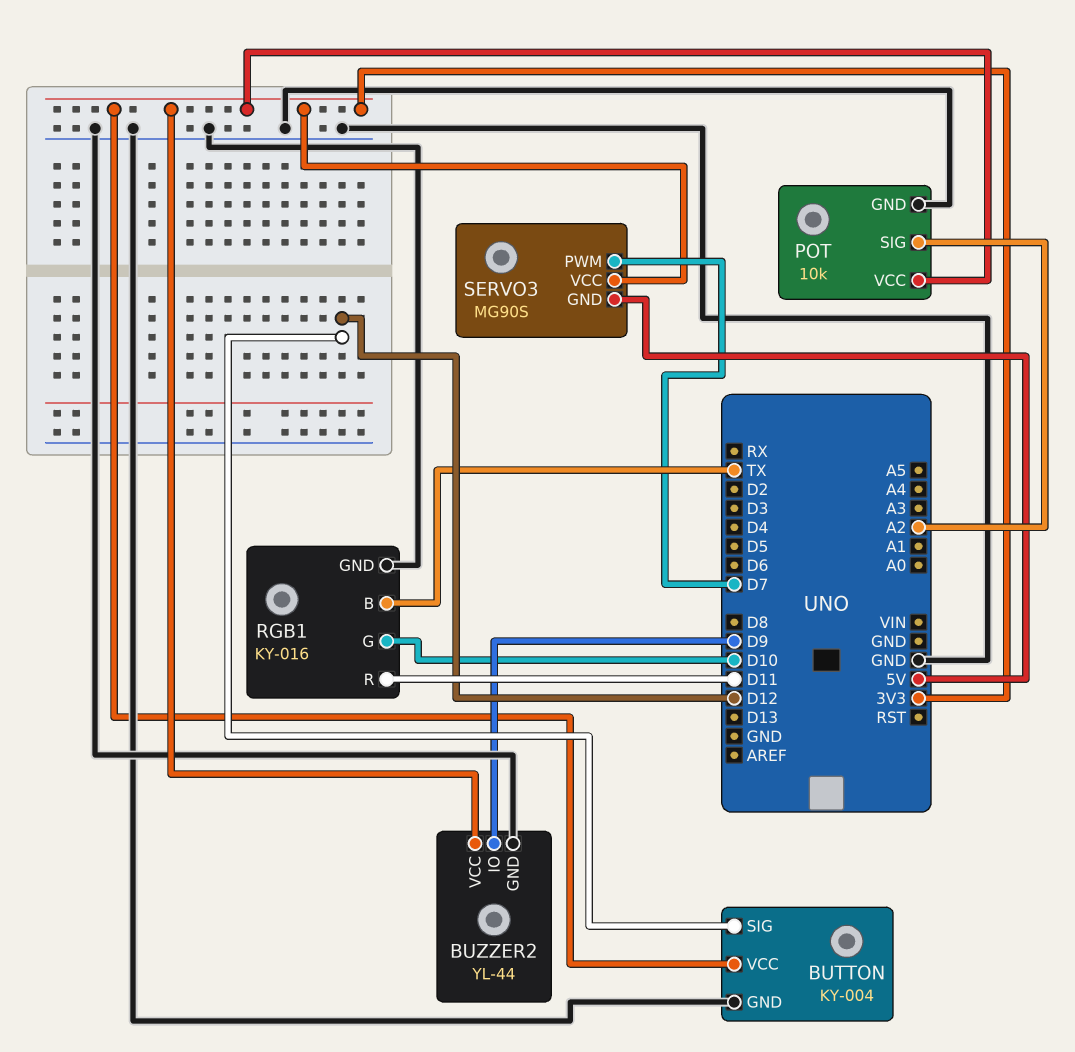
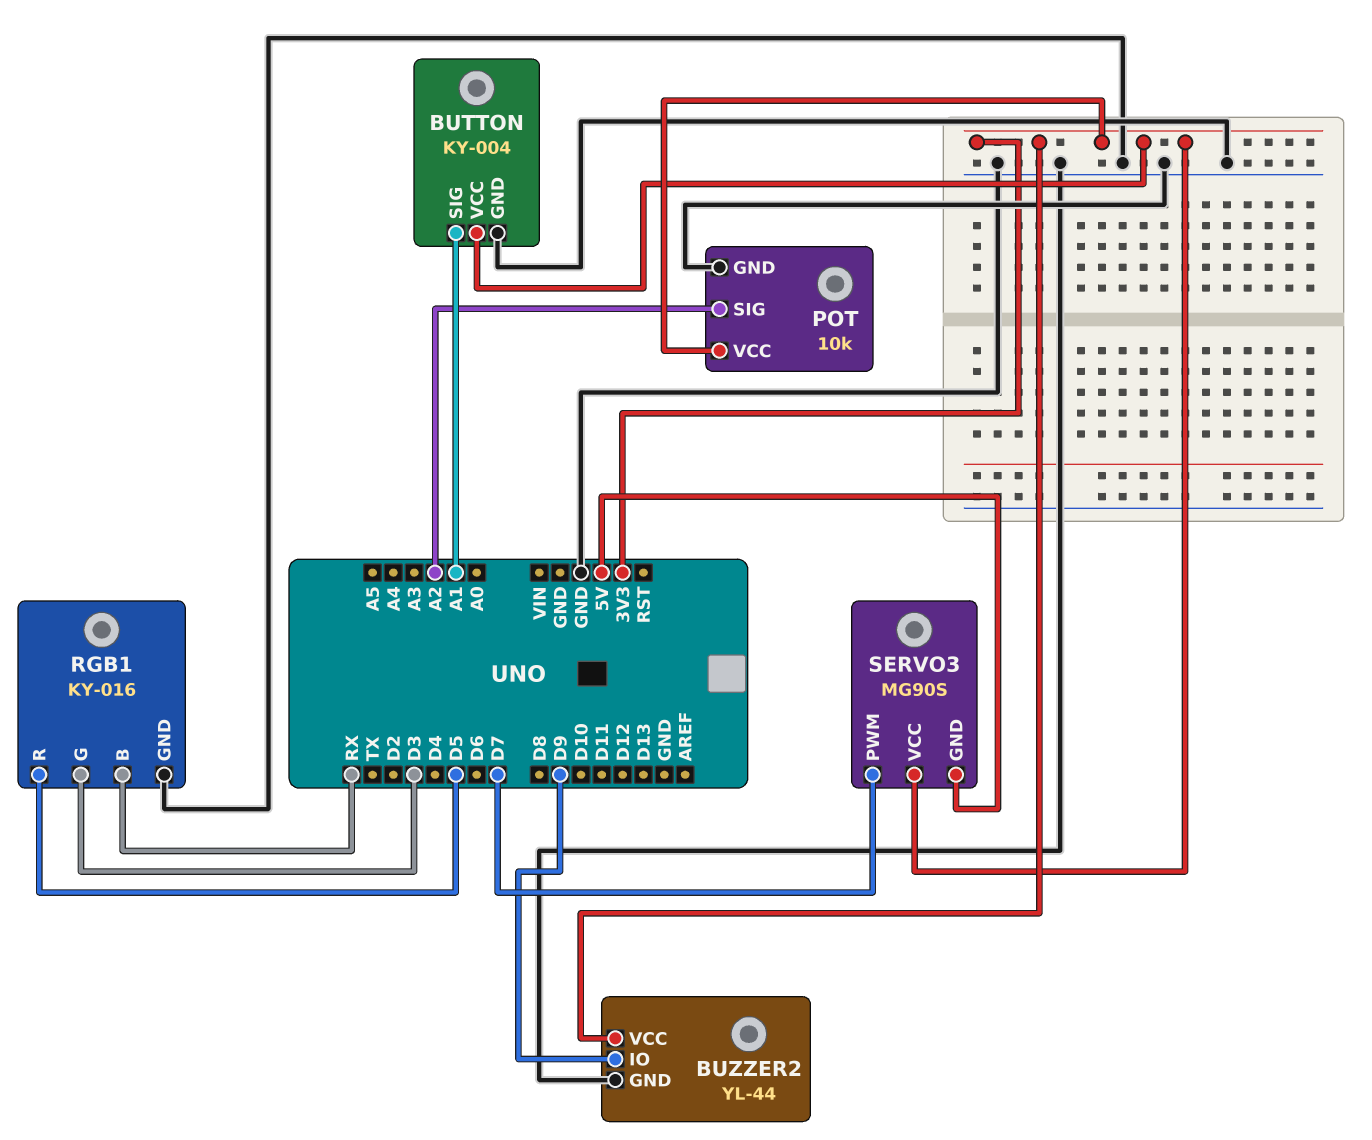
BUTTON pin SIG: D12 -> A1
RGB1 pin B: TX -> RX
RGB1 pin G: D10 -> D3
RGB1 pin R: D11 -> D5

